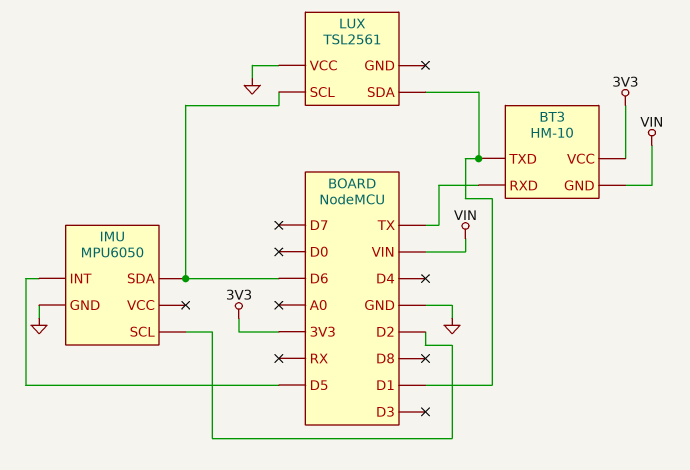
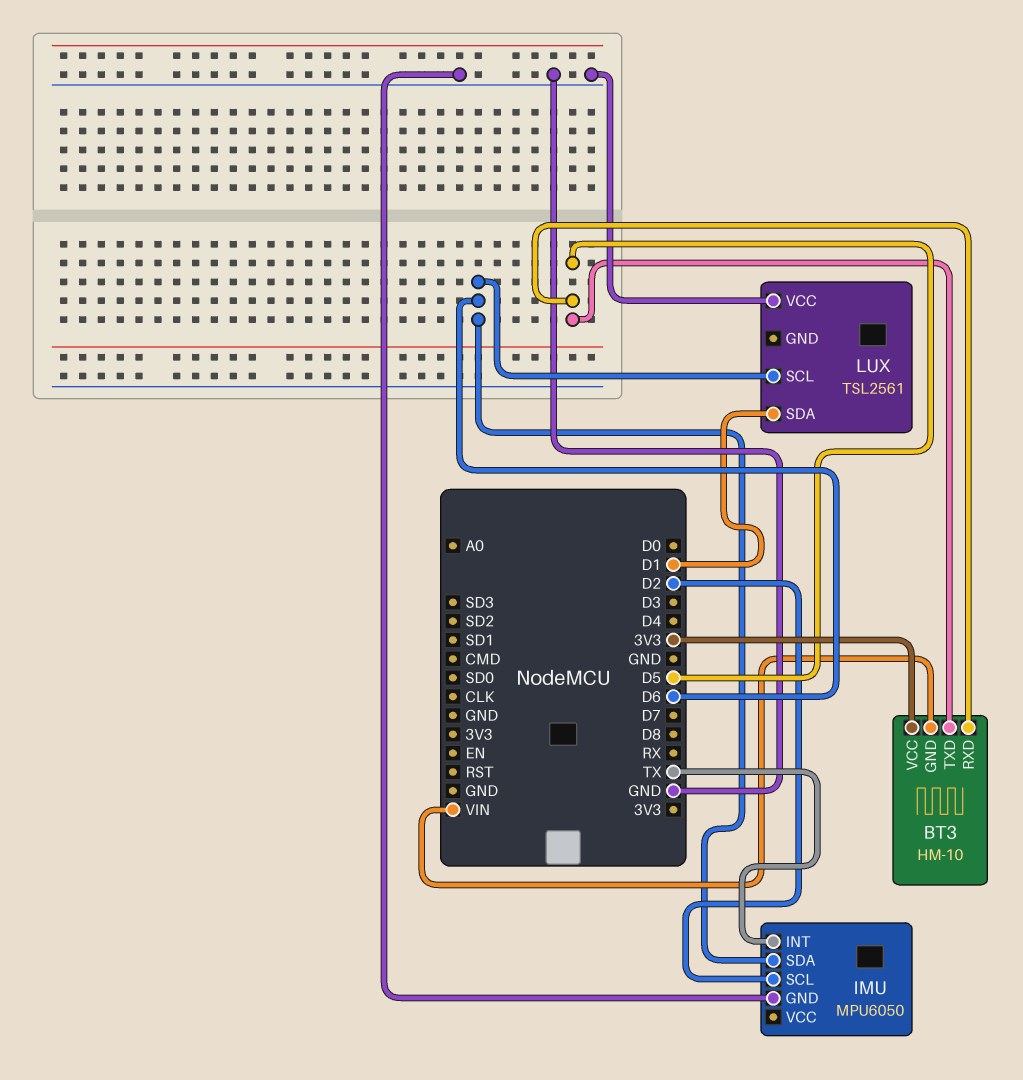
BT3 pin RXD: TX -> D5
BT3 pin TXD: D1 -> D5
IMU pin INT: D5 -> TX

